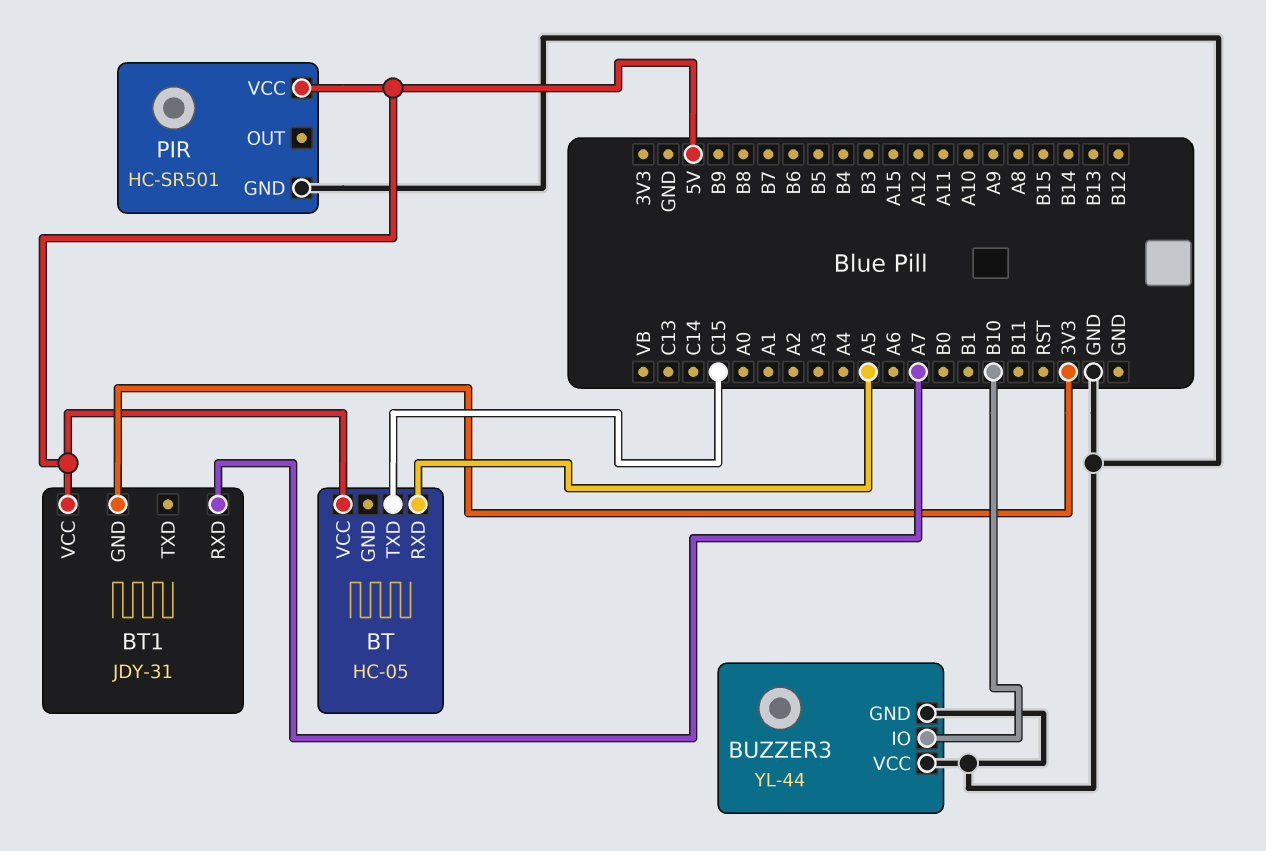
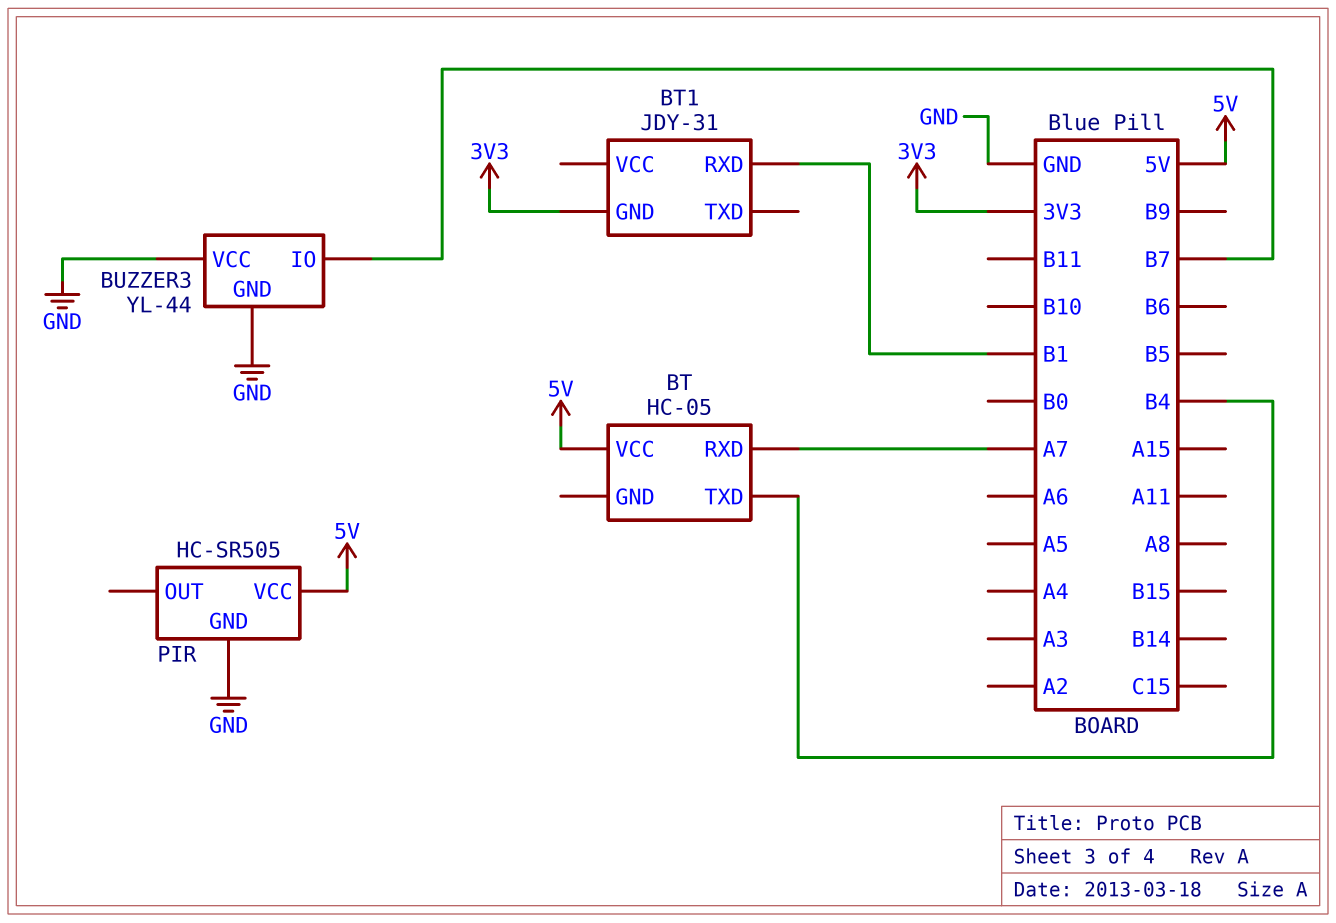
BT pin RXD: A5 -> A7
BT pin TXD: C15 -> B4
BT1 pin RXD: A7 -> B1
BT1 pin VCC: 5V -> none
BUZZER3 pin IO: B10 -> B7
PIR: HC-SR501 -> HC-SR505

